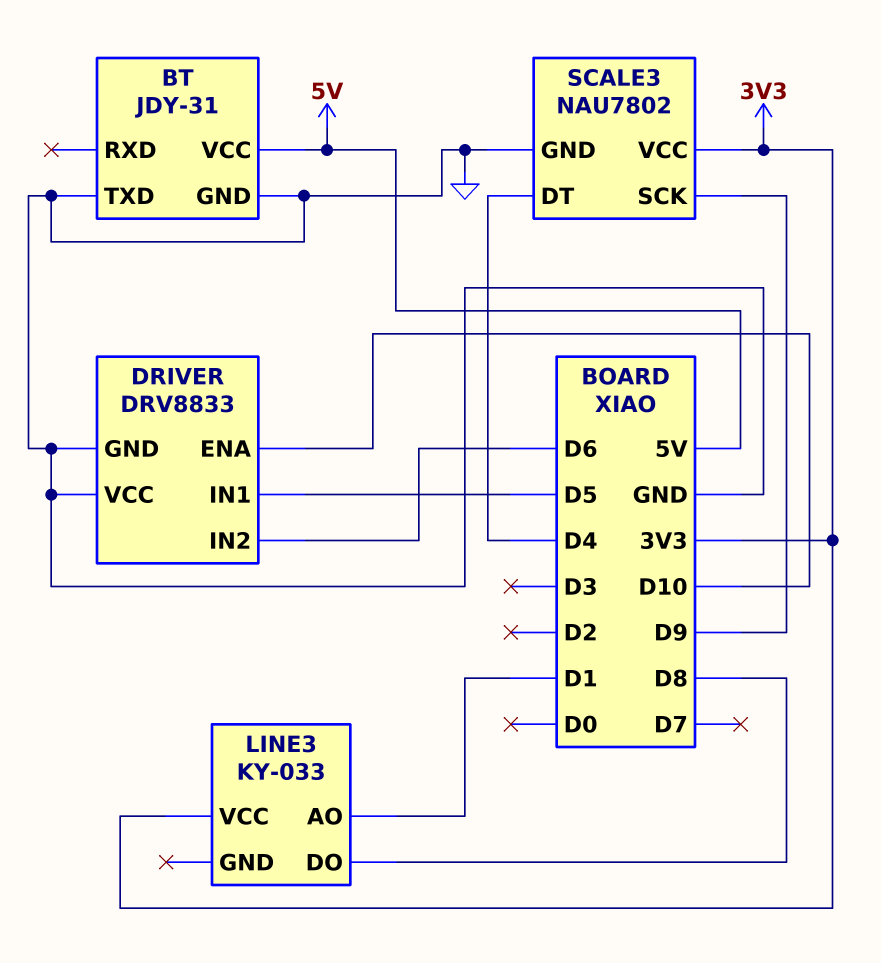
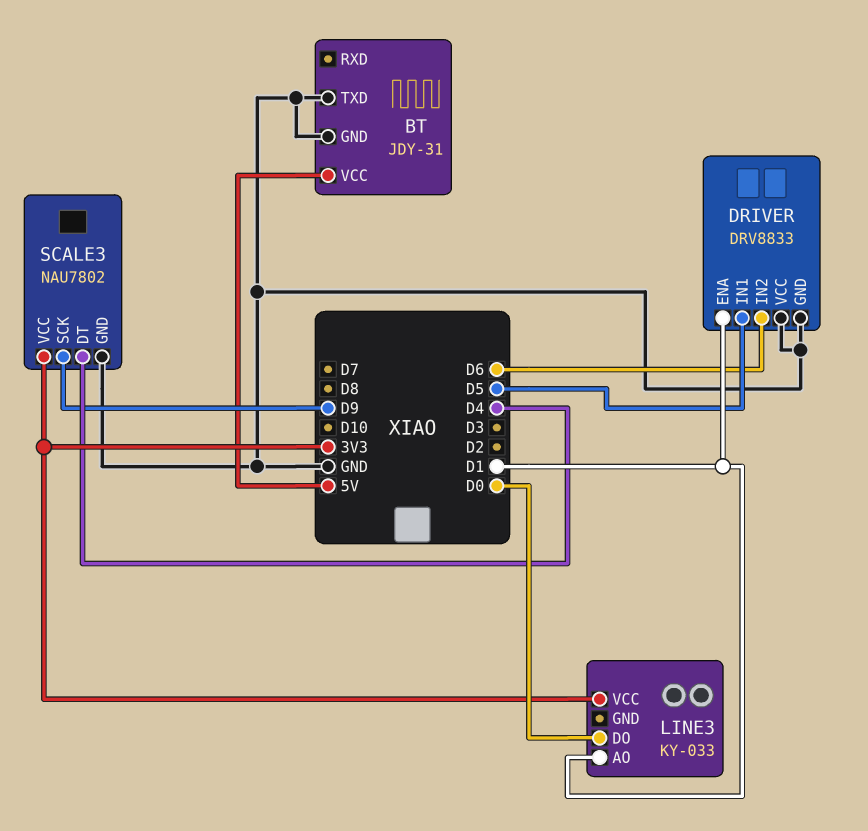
DRIVER pin ENA: D10 -> D1
LINE3 pin DO: D8 -> D0

